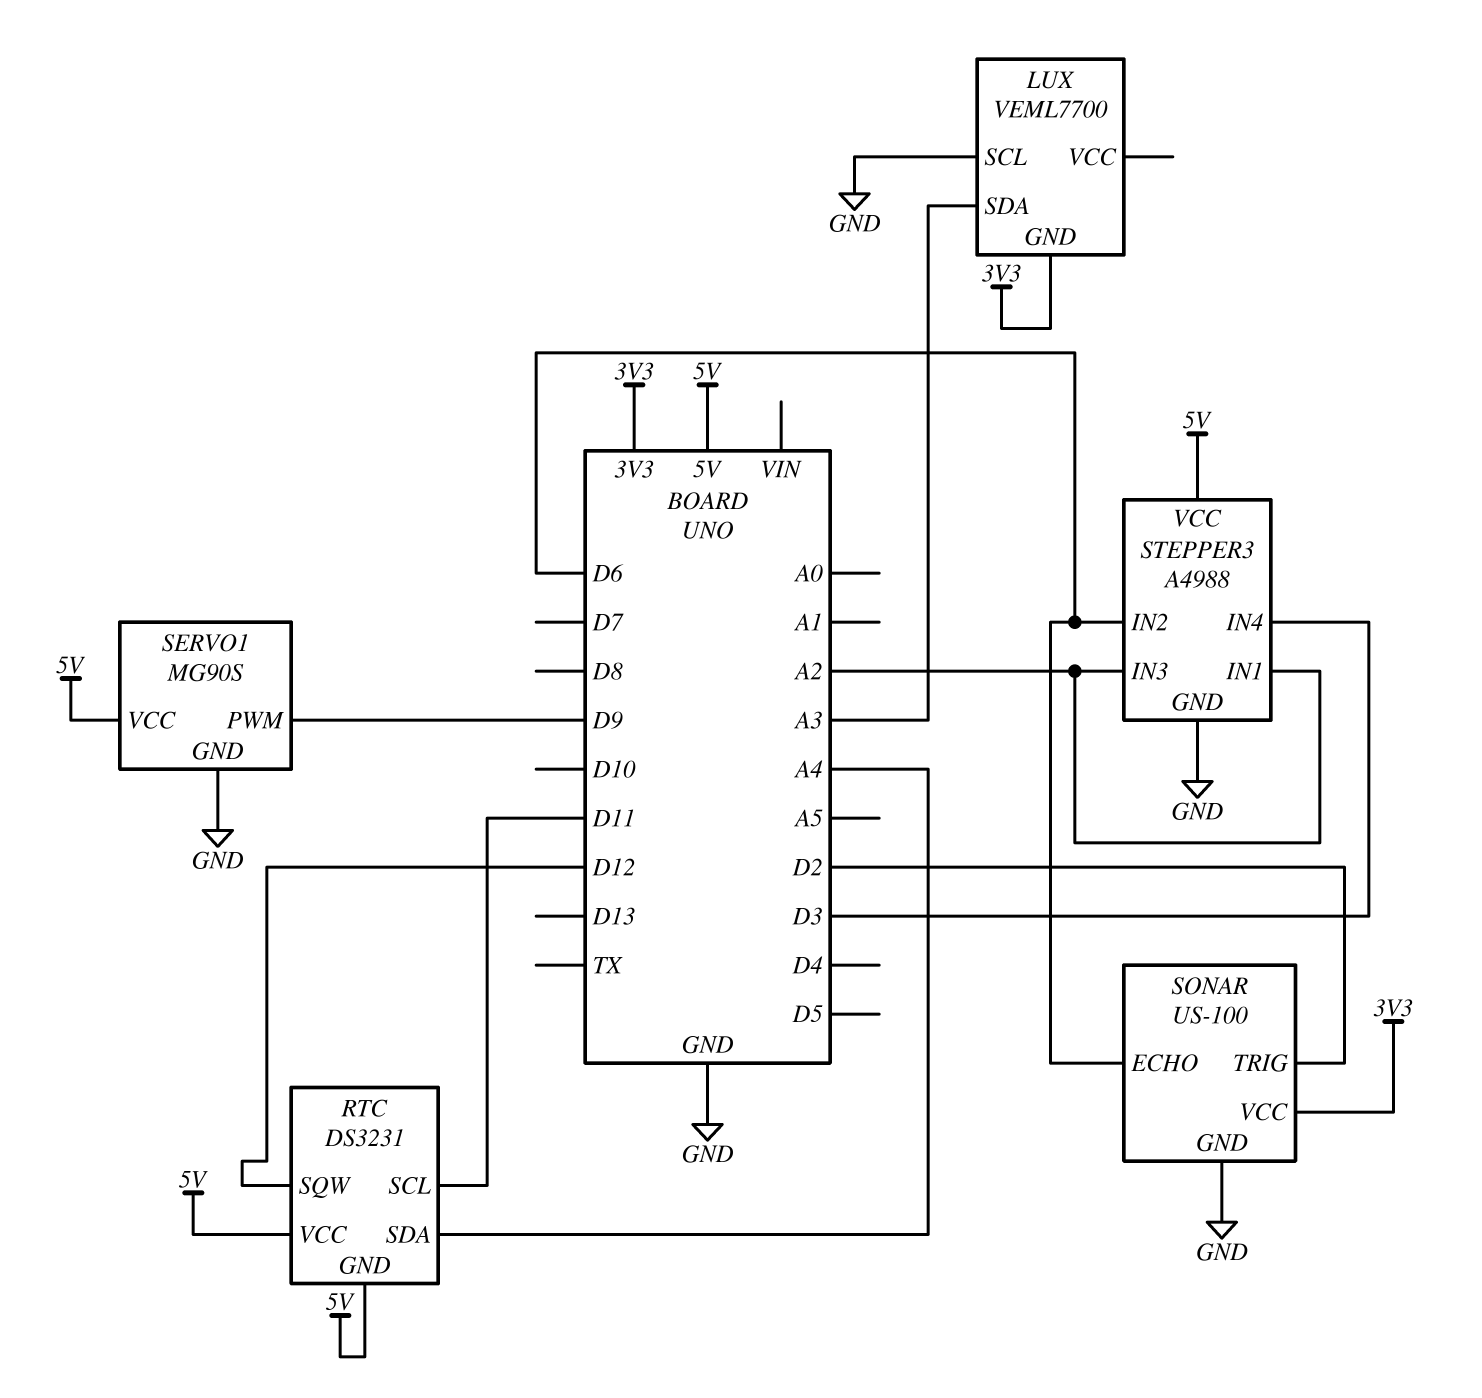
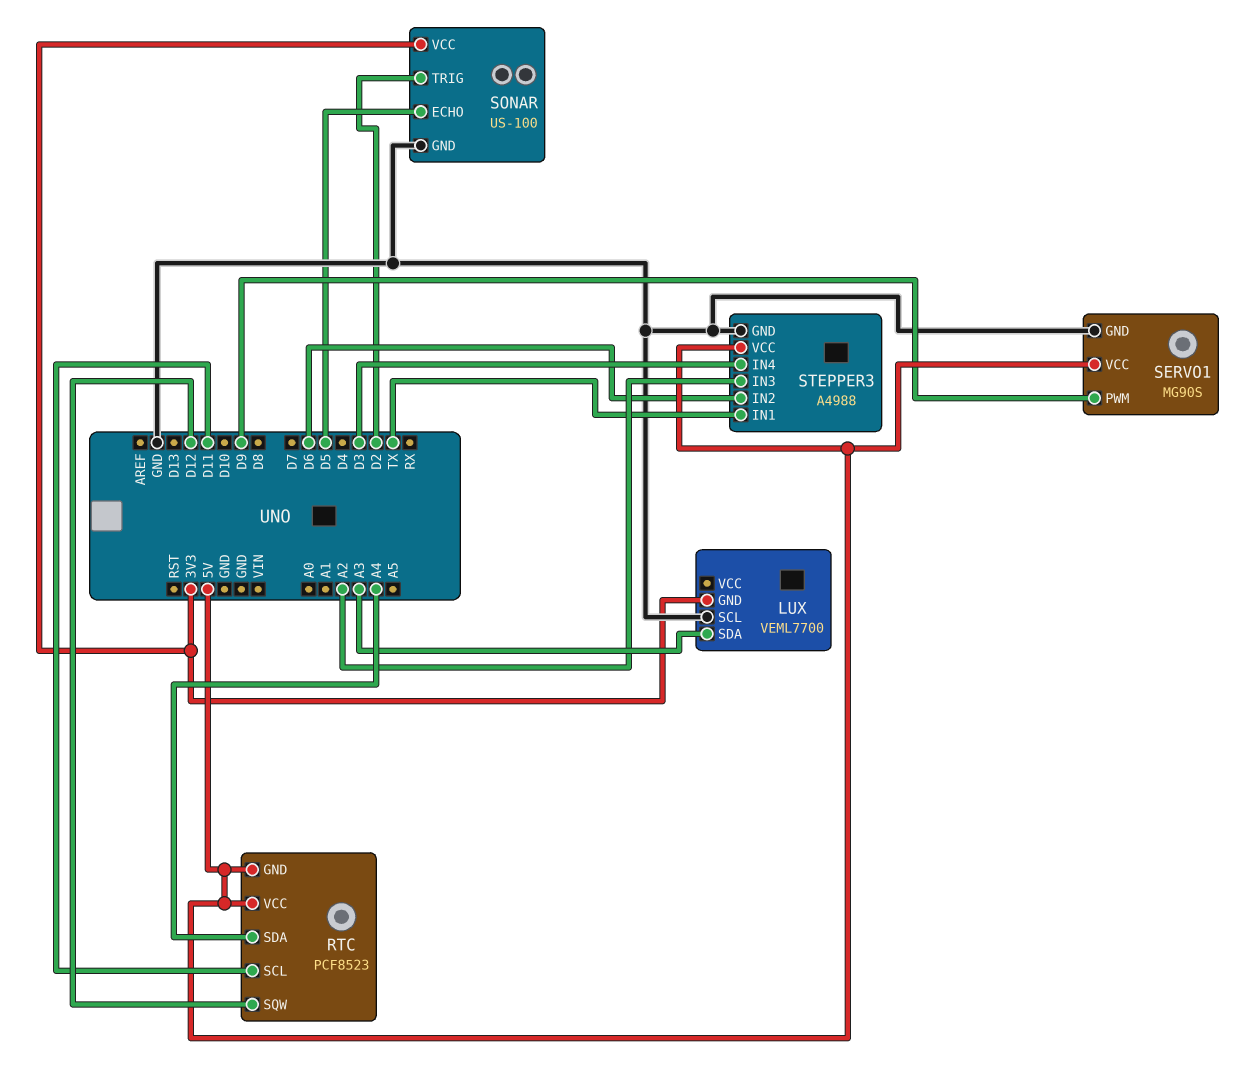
RTC: DS3231 -> PCF8523
SONAR pin ECHO: D6 -> D5
STEPPER3 pin IN1: A2 -> TX

